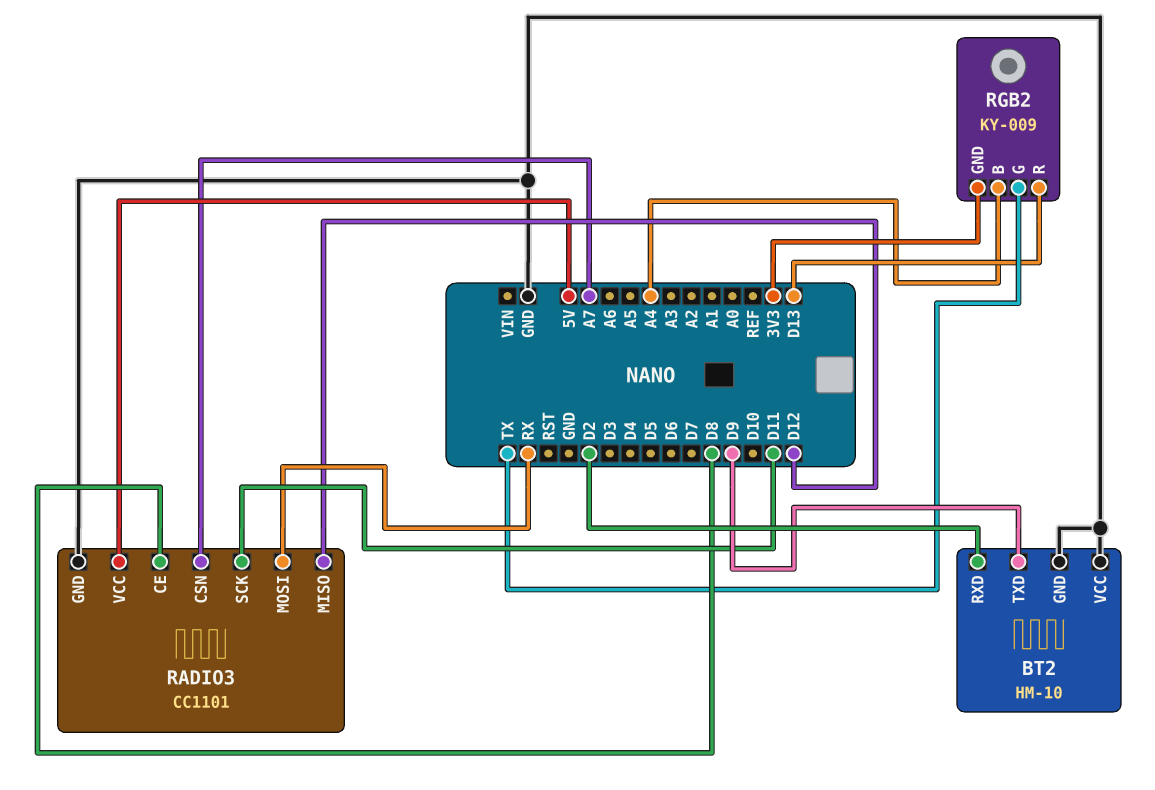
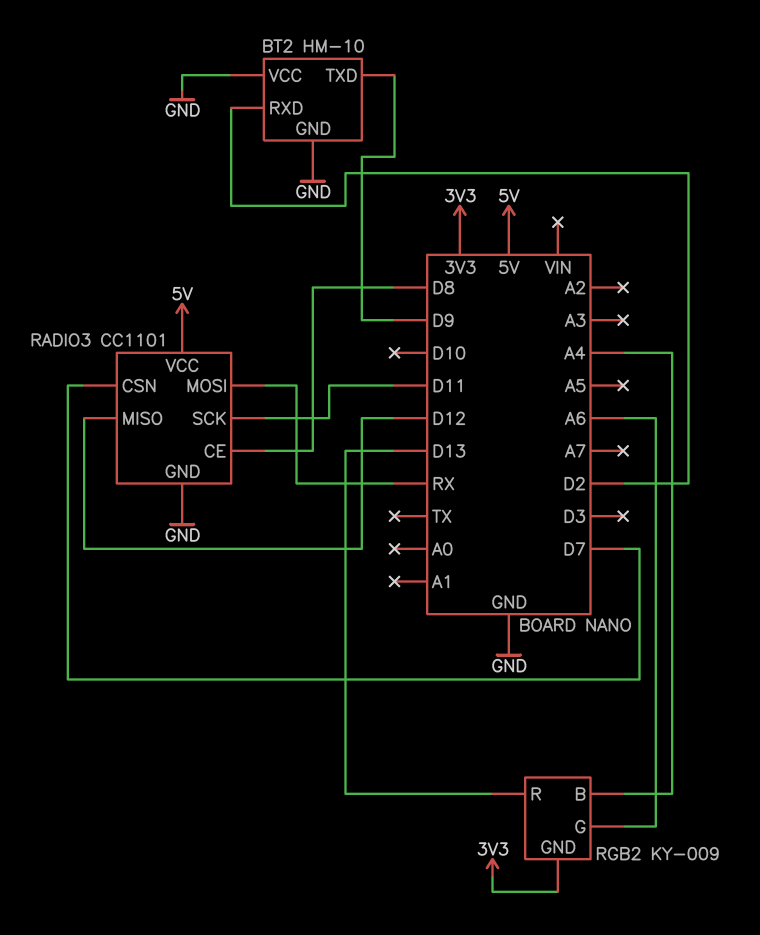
RADIO3 pin CSN: A7 -> D7
RGB2 pin G: TX -> A6

